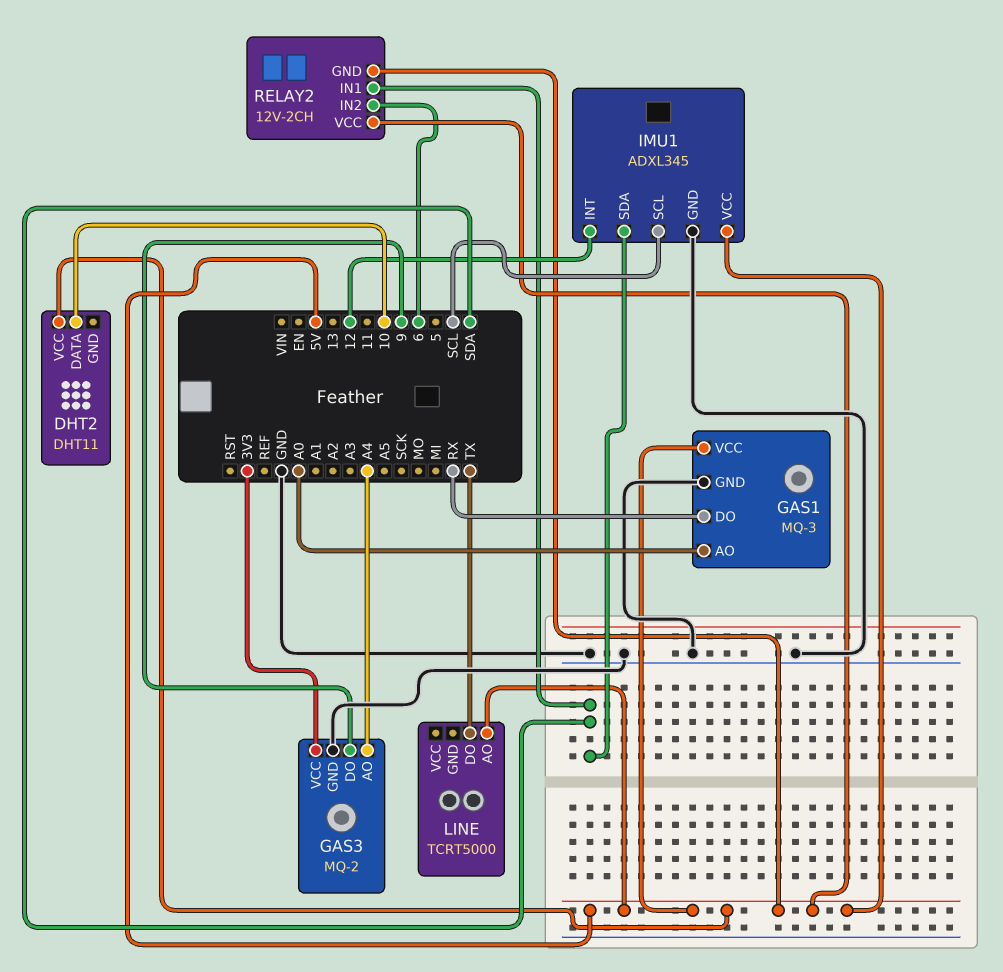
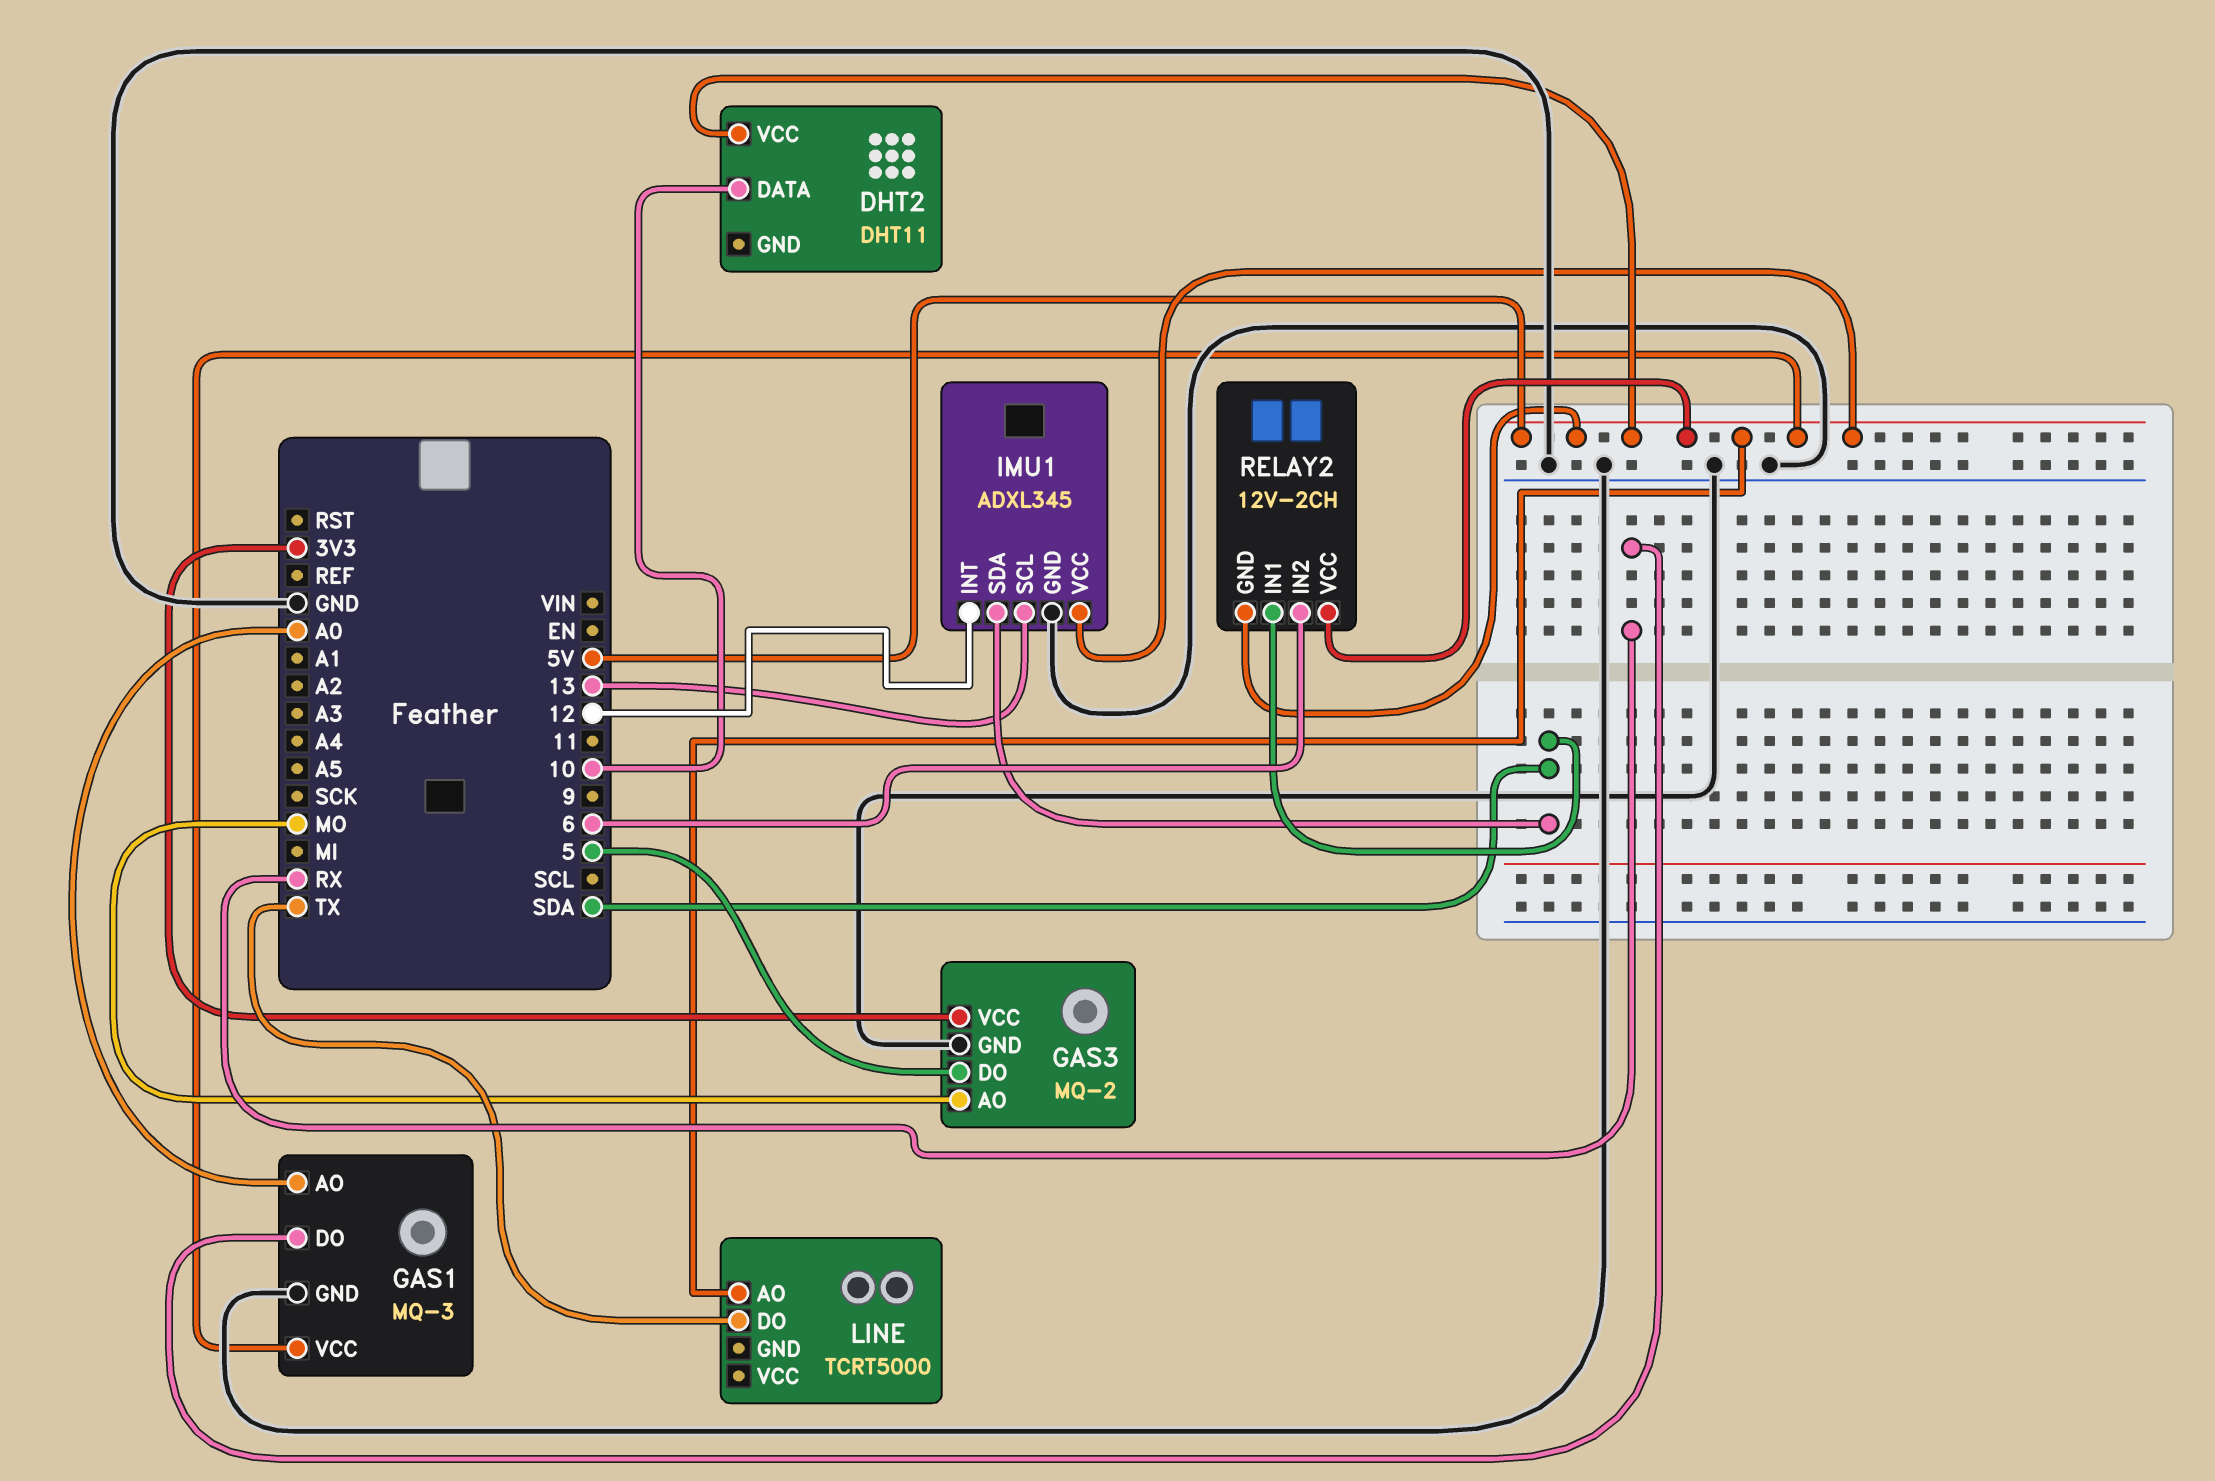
GAS3 pin AO: A4 -> MO
GAS3 pin DO: 9 -> 5
IMU1 pin SCL: SCL -> 13

